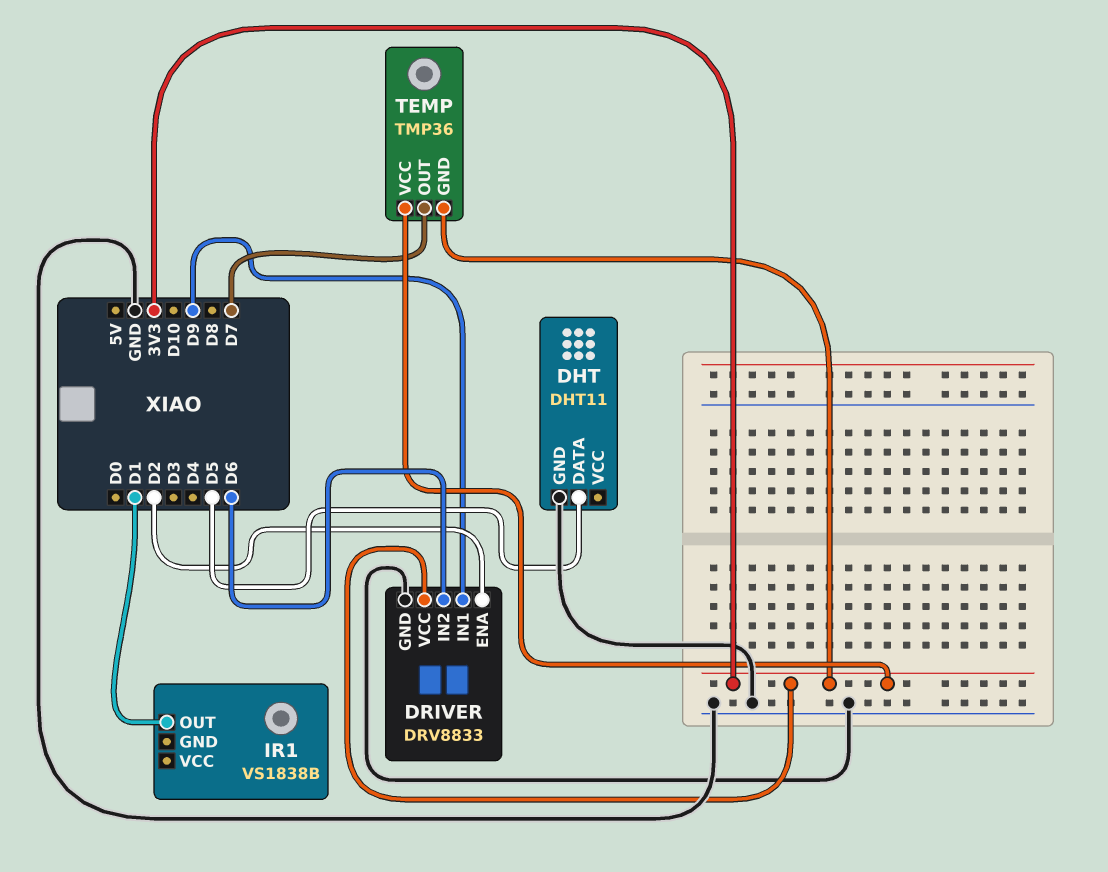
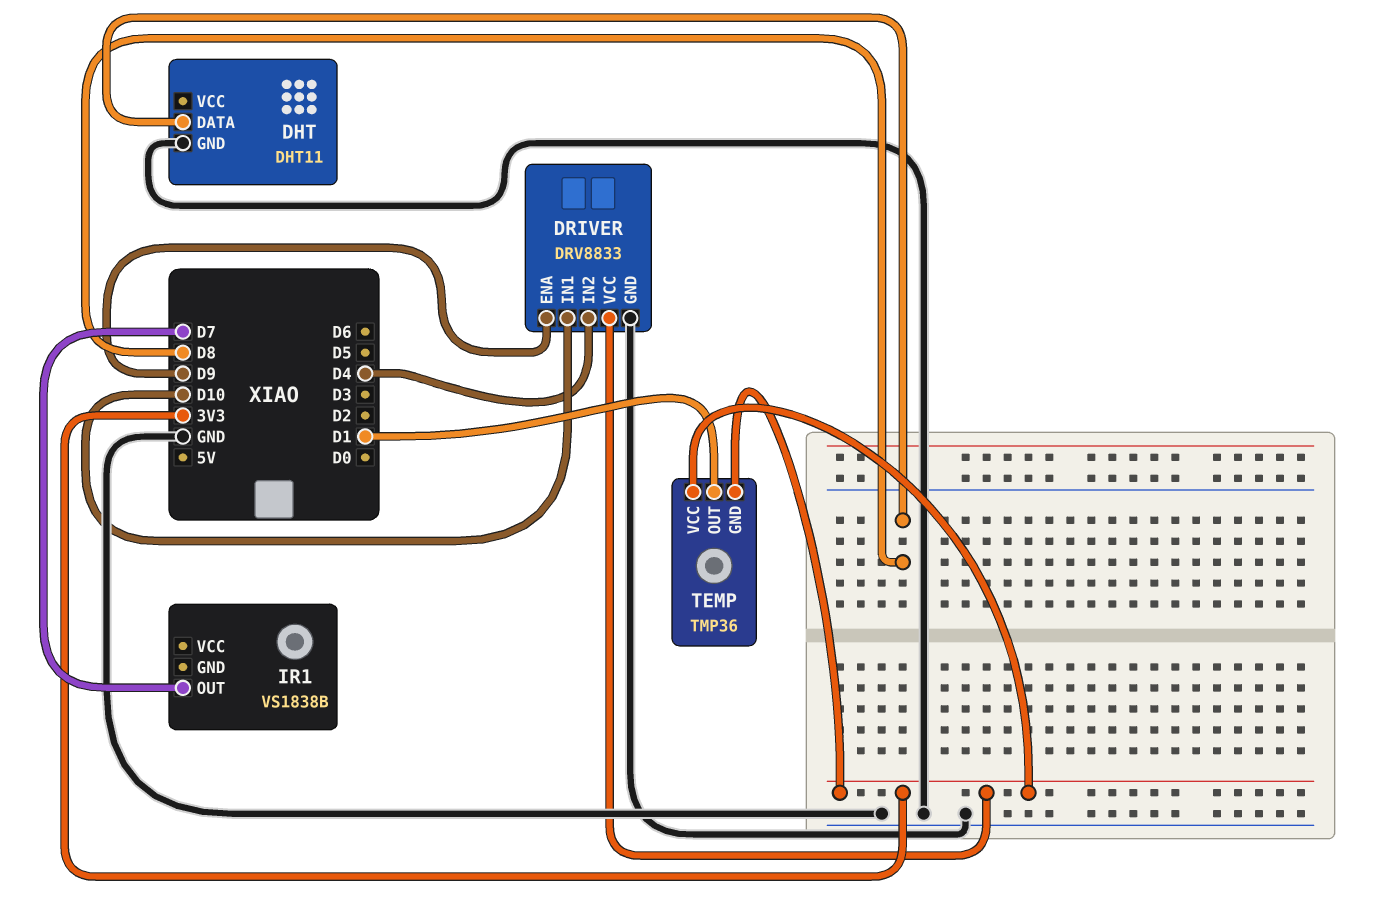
DHT pin DATA: D5 -> D8
DRIVER pin ENA: D2 -> D9
DRIVER pin IN1: D9 -> D10
DRIVER pin IN2: D6 -> D4
IR1 pin OUT: D1 -> D7
TEMP pin OUT: D7 -> D1

